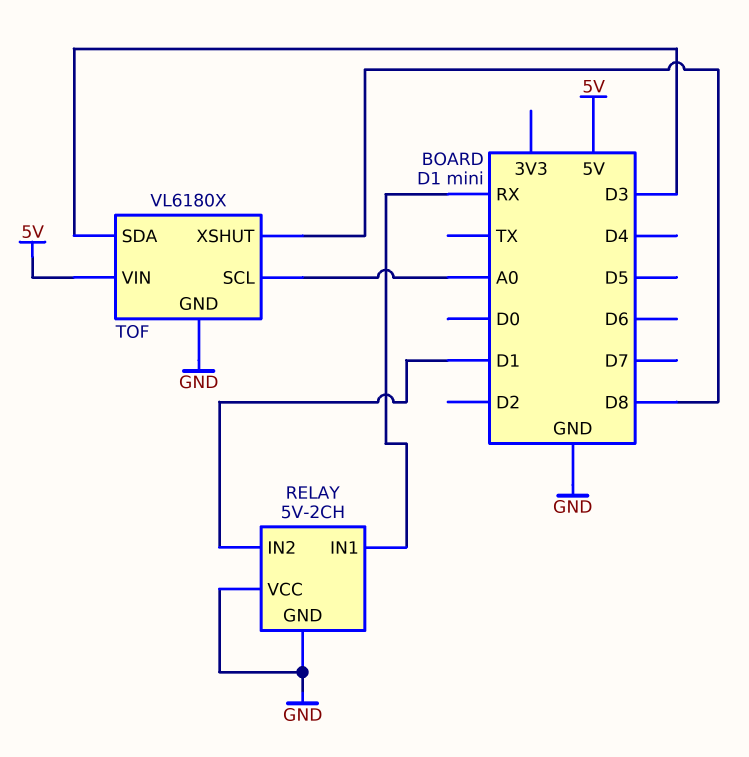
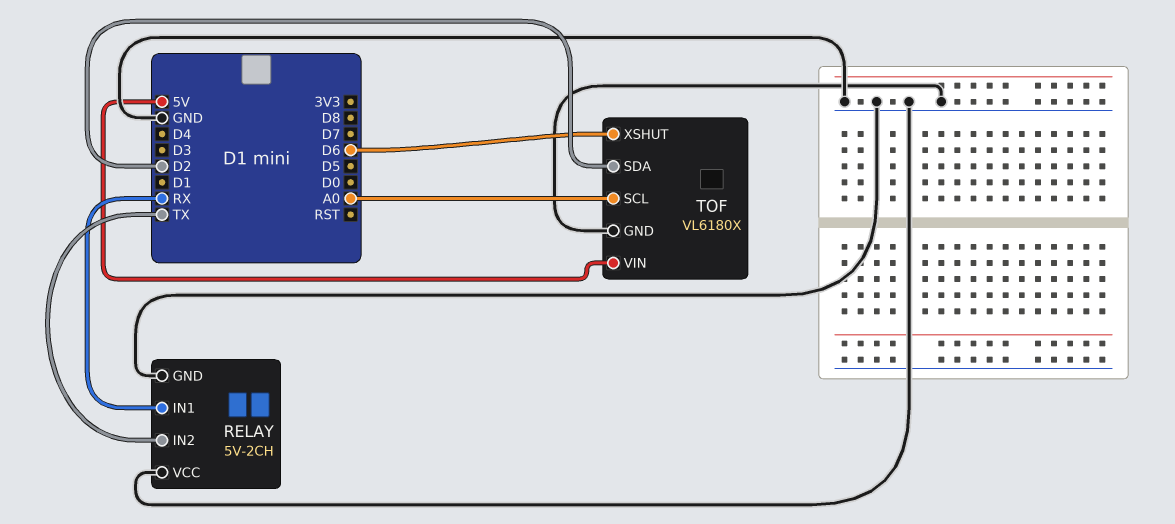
RELAY pin IN2: D1 -> TX
TOF pin SDA: D3 -> D2
TOF pin XSHUT: D8 -> D6

